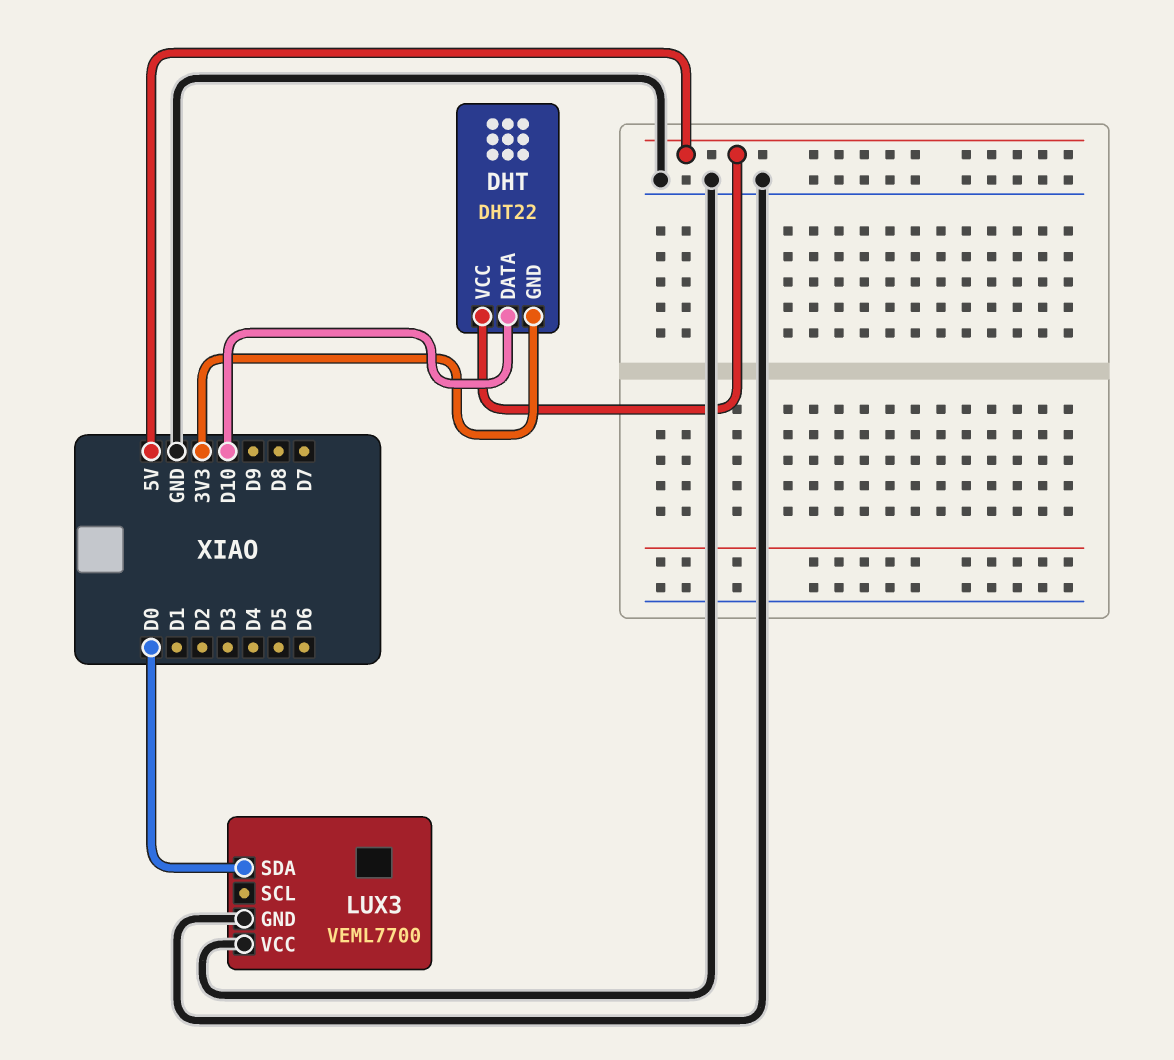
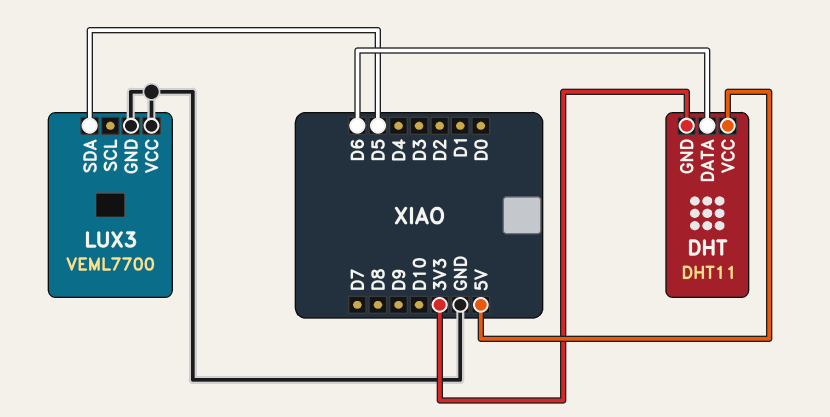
DHT: DHT22 -> DHT11
DHT pin DATA: D10 -> D6
LUX3 pin SDA: D0 -> D5

